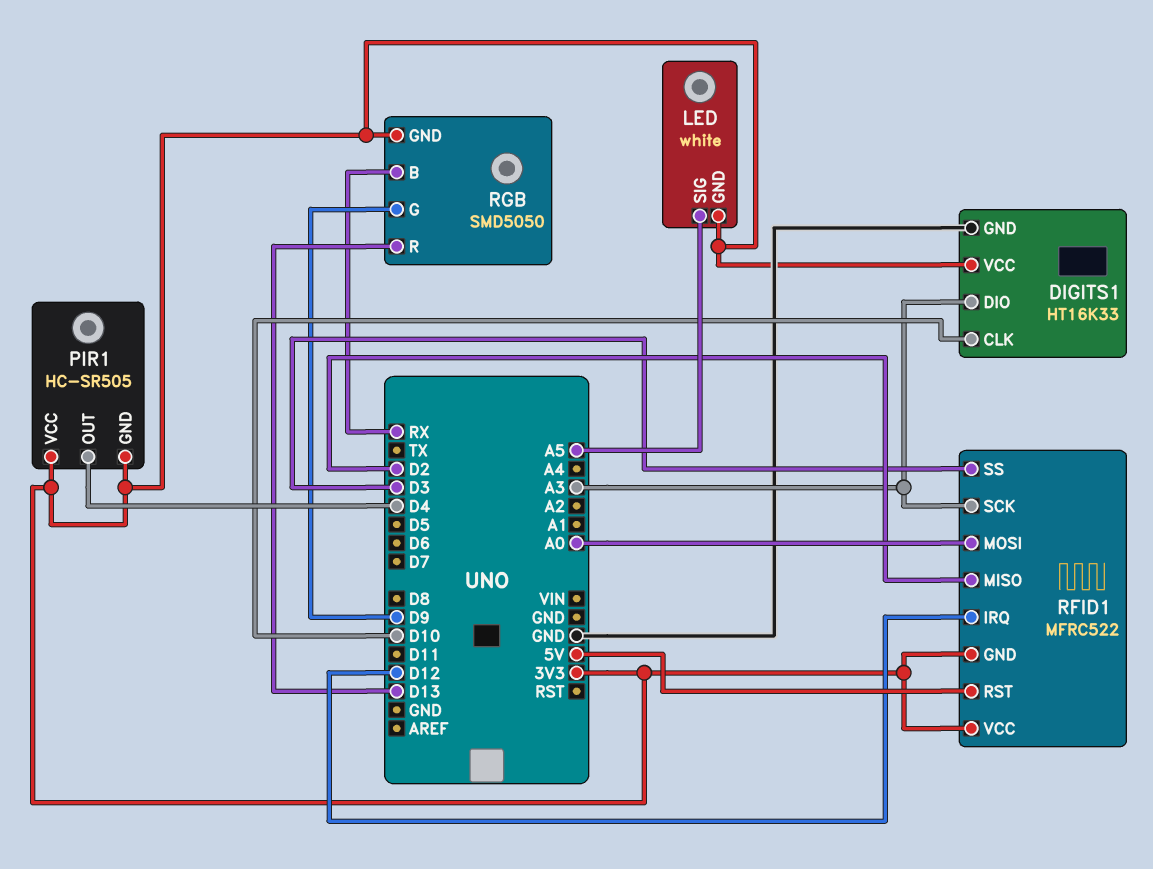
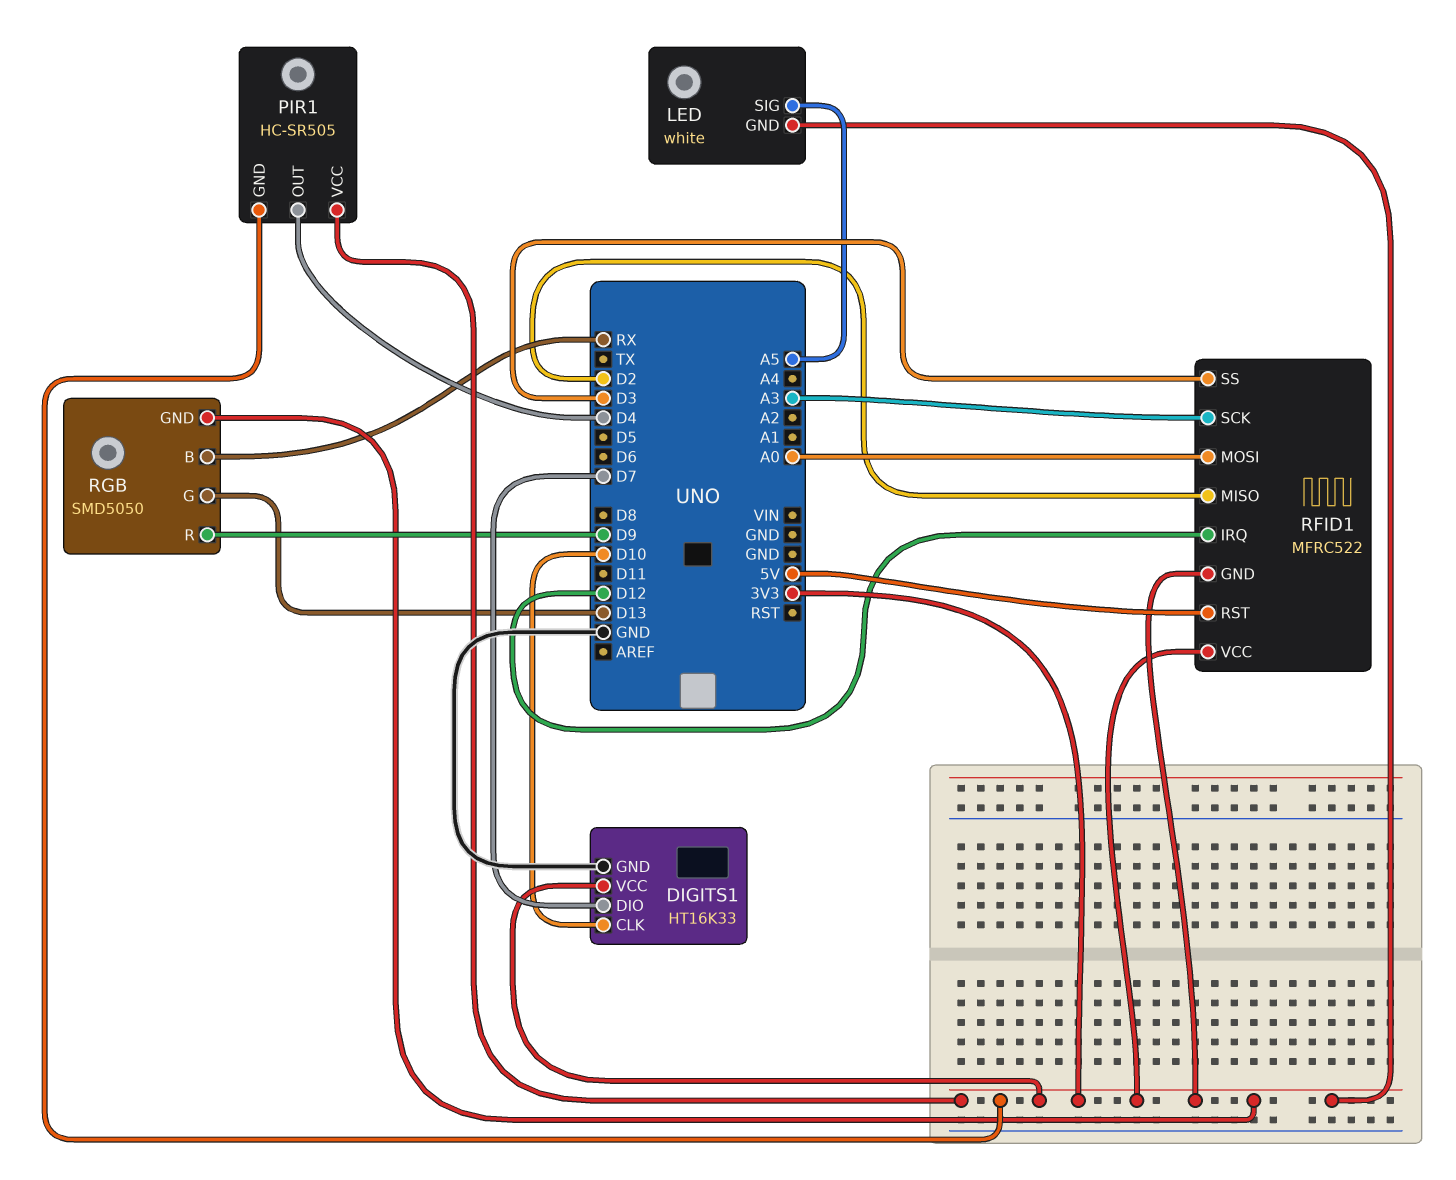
DIGITS1 pin DIO: A3 -> D7
RGB pin G: D9 -> D13
RGB pin R: D13 -> D9

